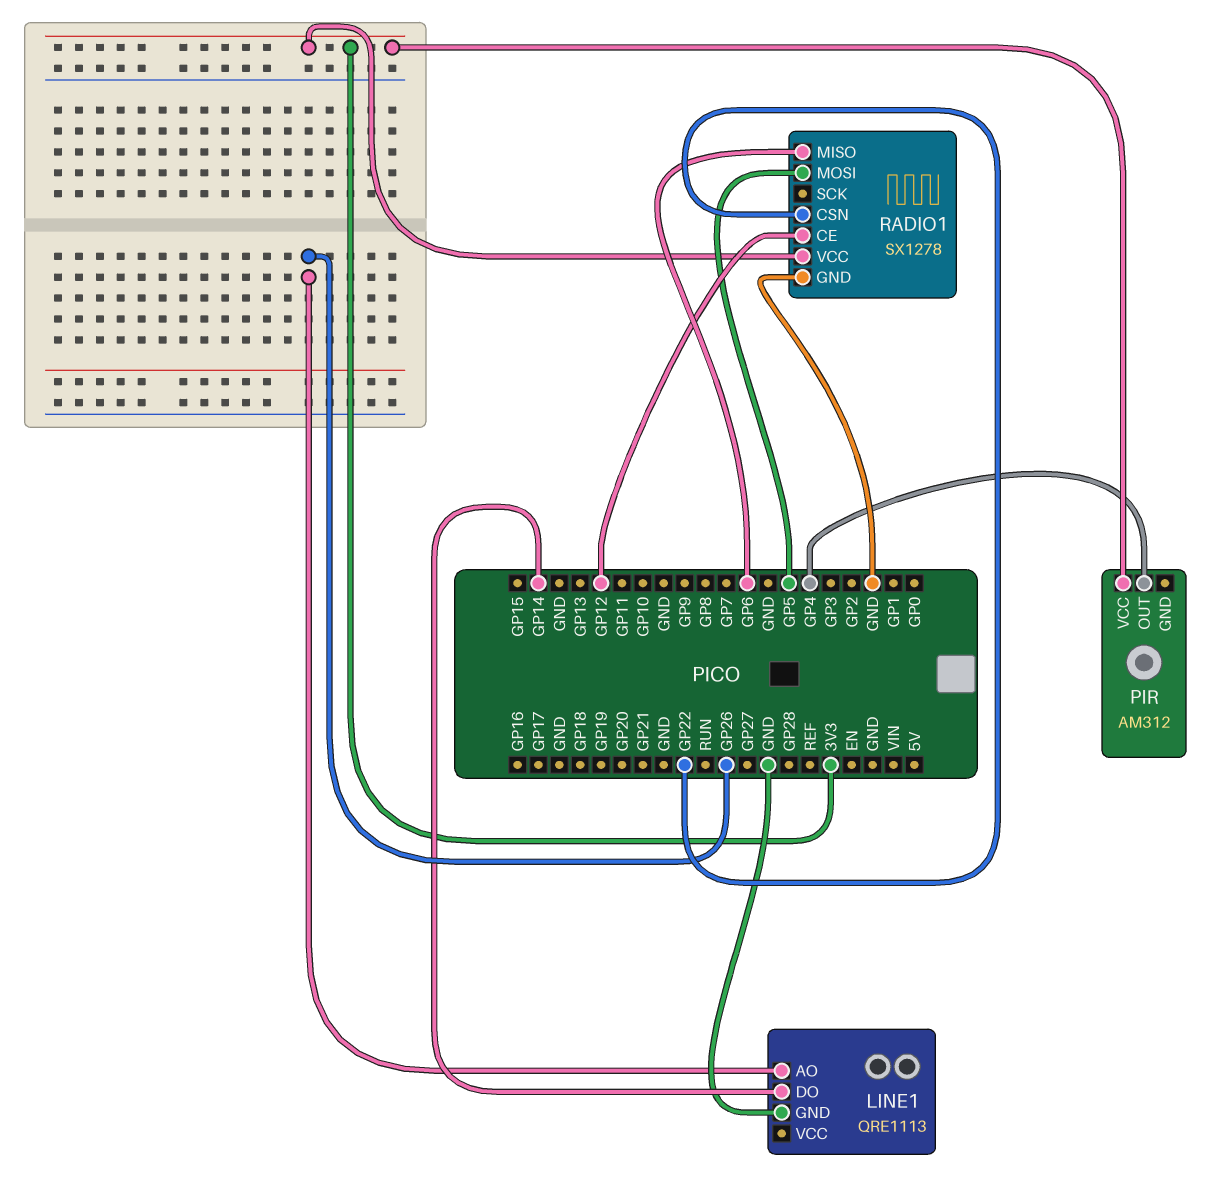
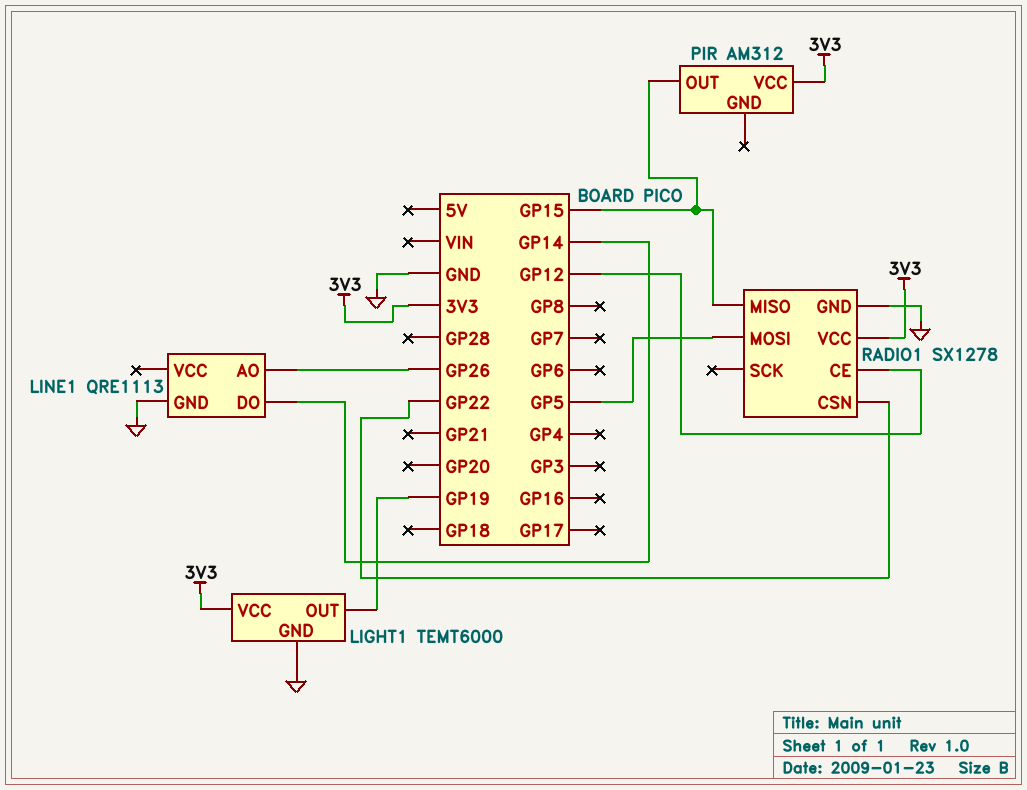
LIGHT1: none -> TEMT6000
LIGHT1 pin GND: none -> GND
LIGHT1 pin OUT: none -> GP19
LIGHT1 pin VCC: none -> 3V3
PIR pin OUT: GP4 -> GP15
RADIO1 pin MISO: GP6 -> GP15

